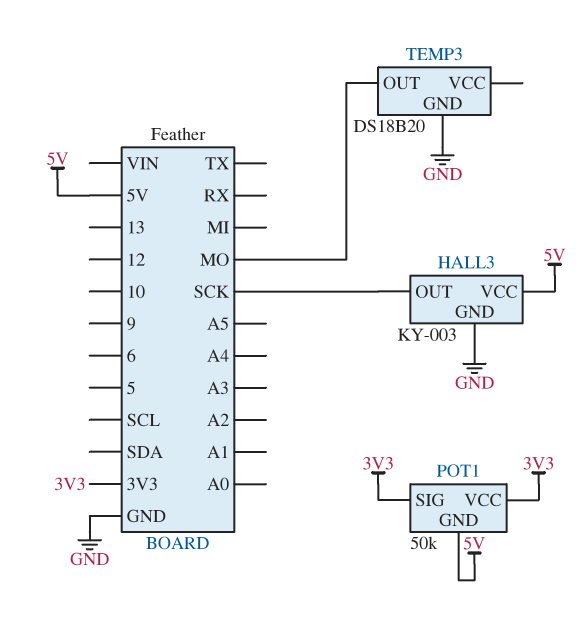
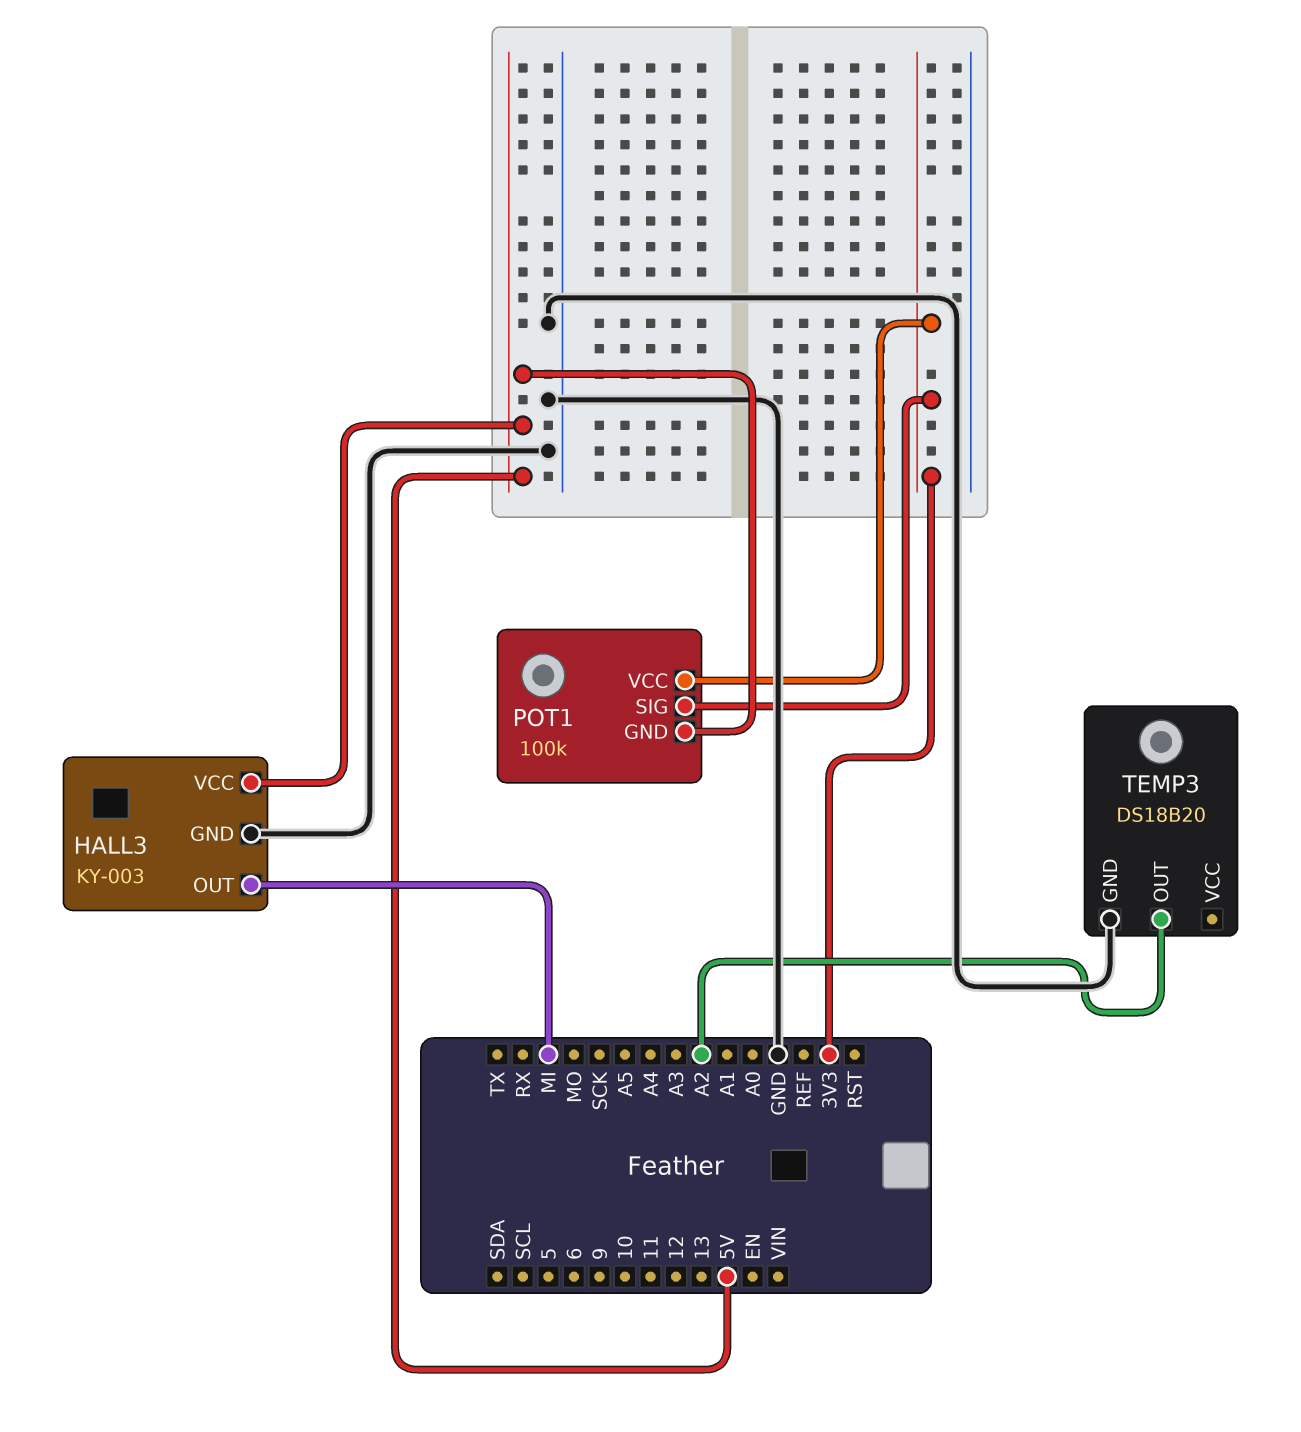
HALL3 pin OUT: SCK -> MI
POT1: 50k -> 100k
TEMP3 pin OUT: MO -> A2

